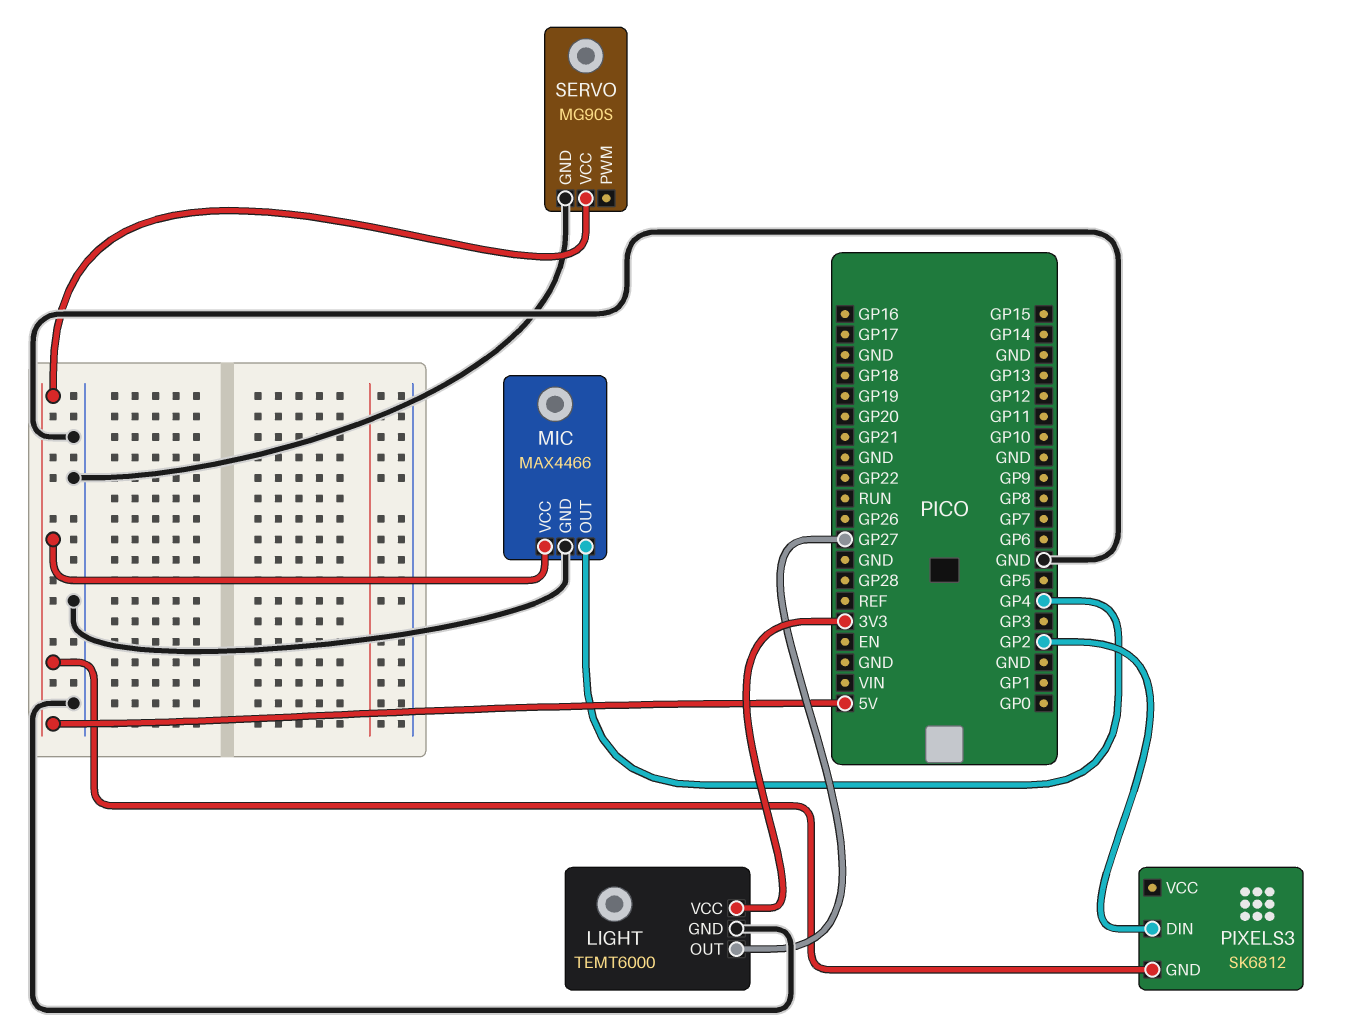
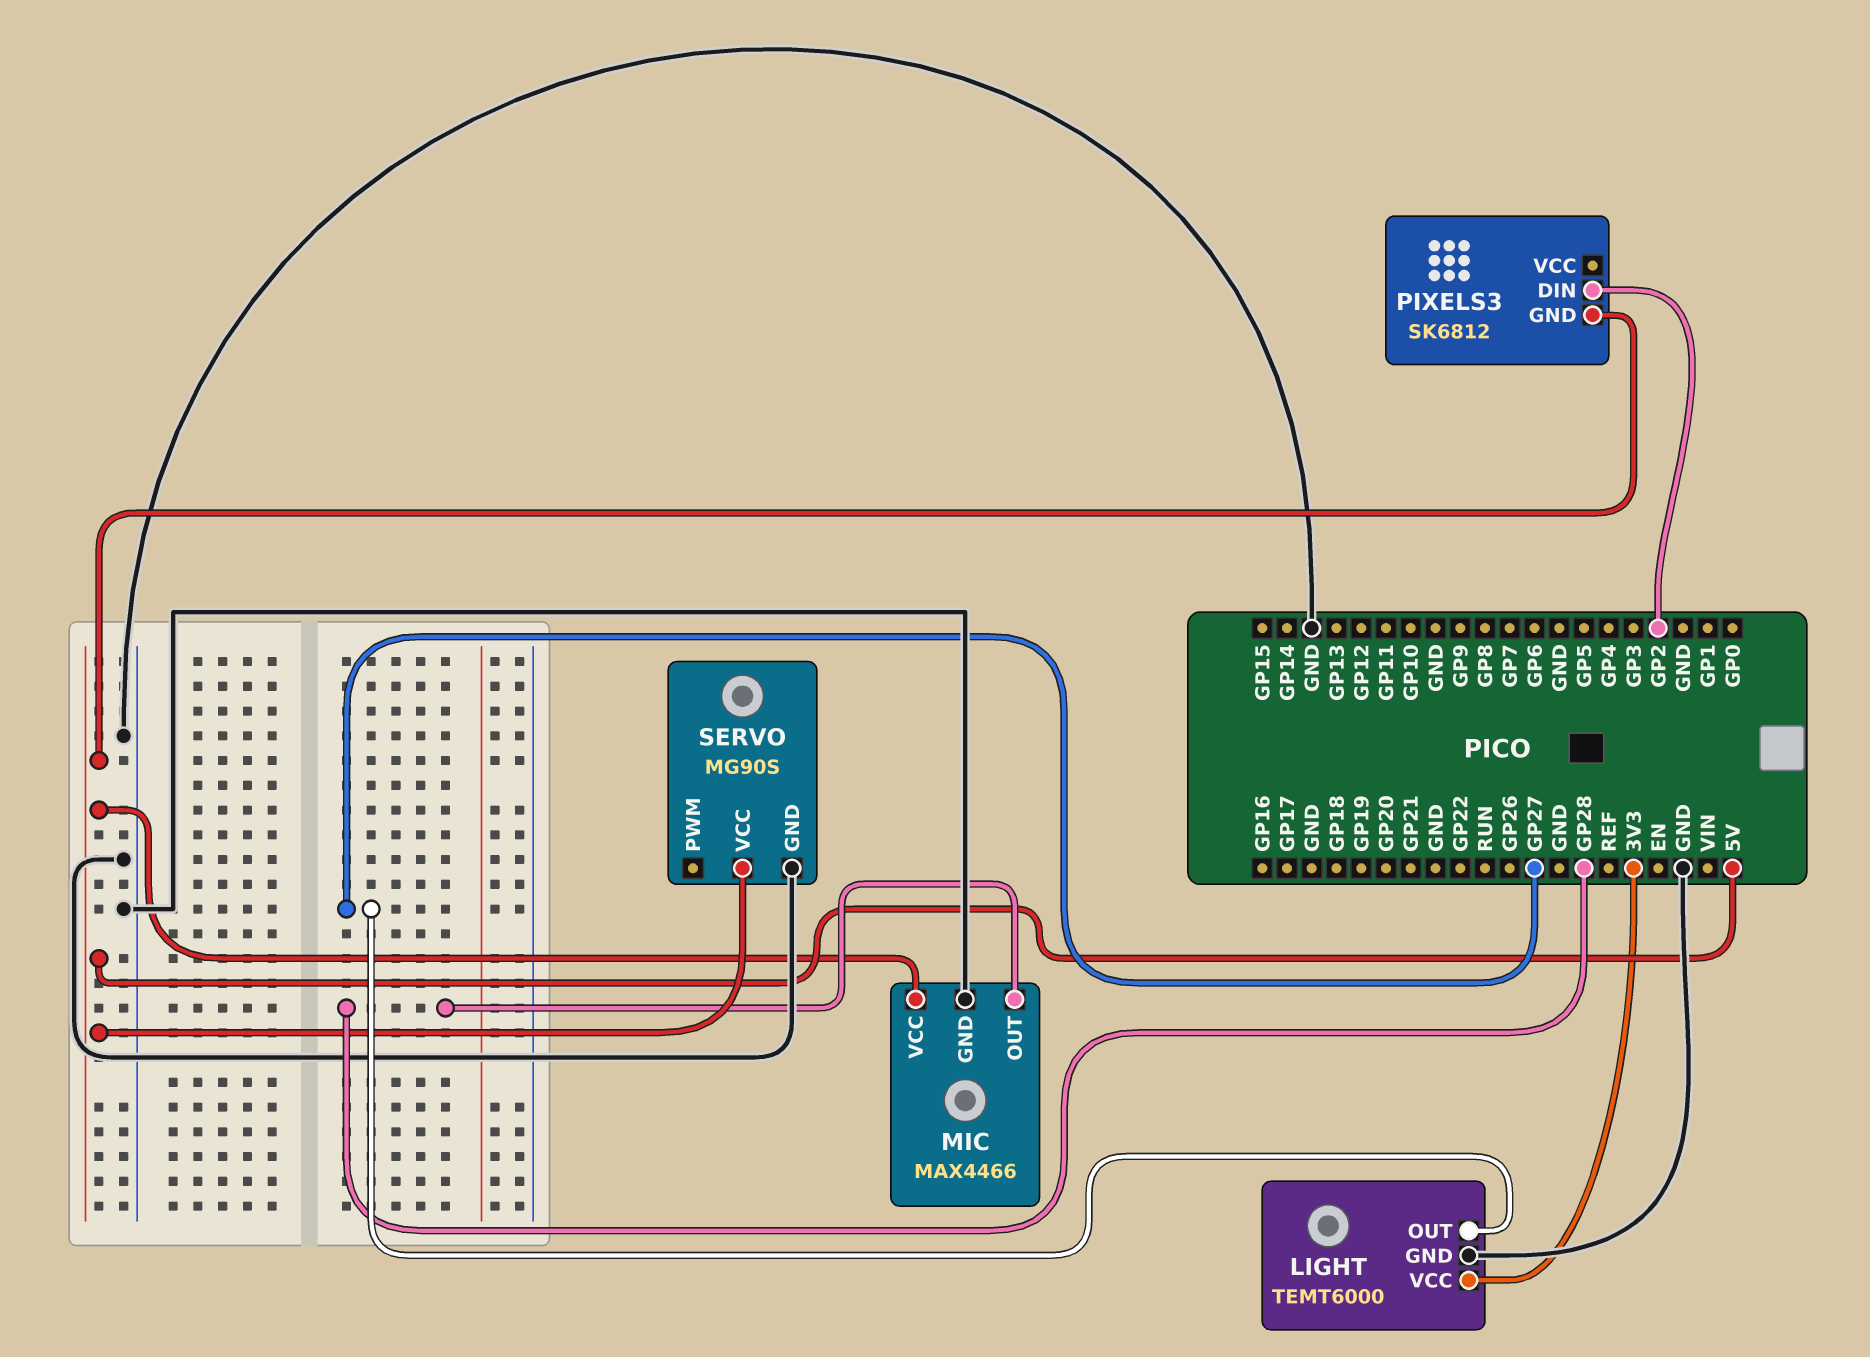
MIC pin OUT: GP4 -> GP28

